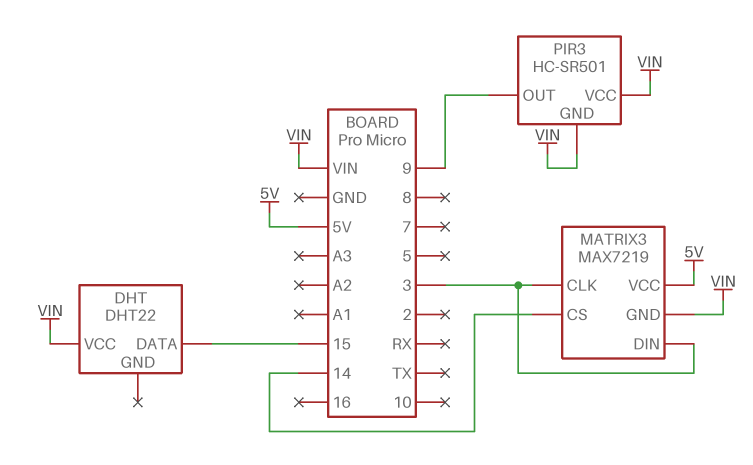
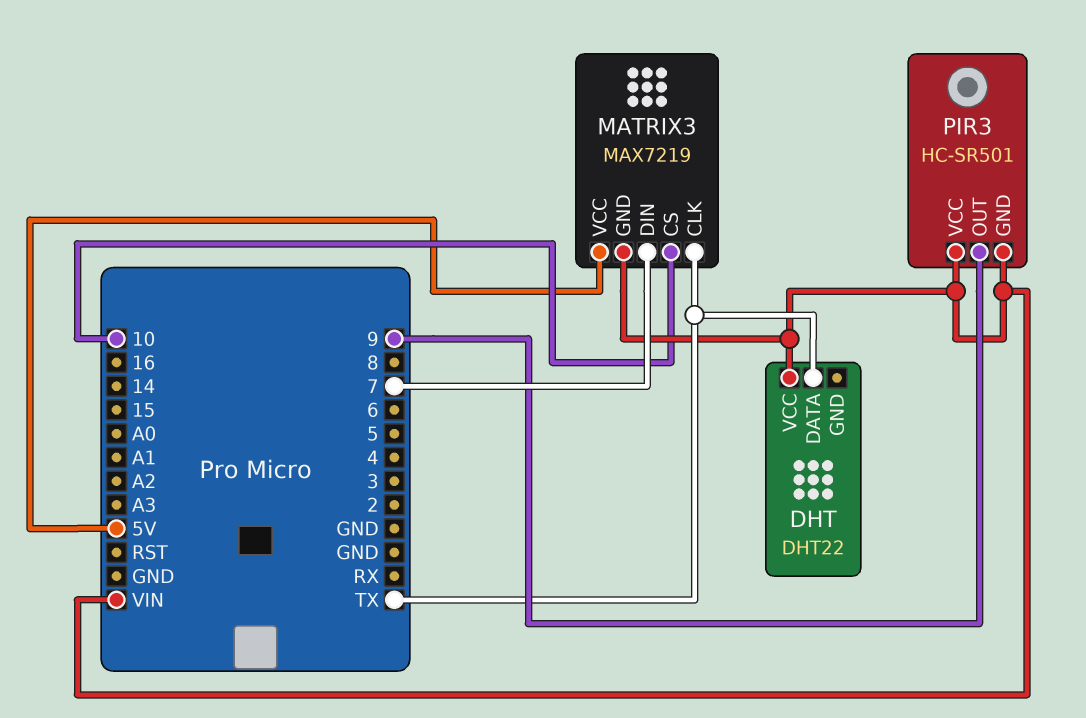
DHT pin DATA: 15 -> TX
MATRIX3 pin CLK: 3 -> TX
MATRIX3 pin CS: 14 -> 10
MATRIX3 pin DIN: 3 -> 7

